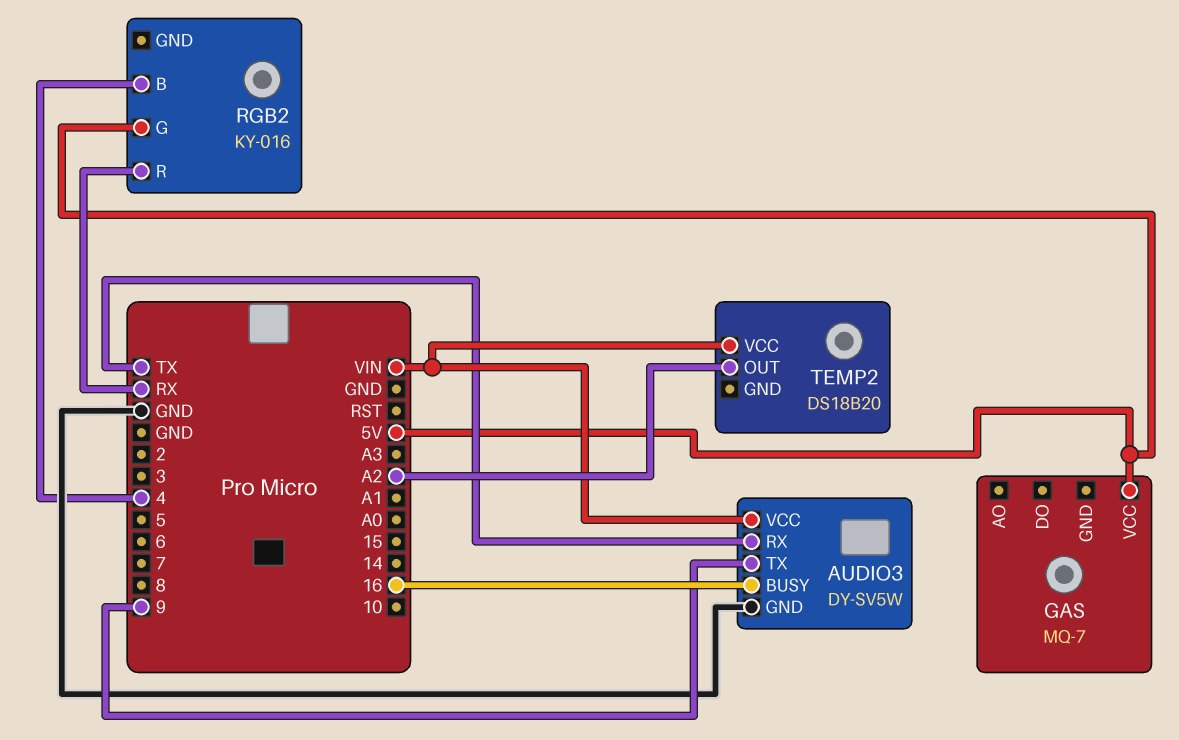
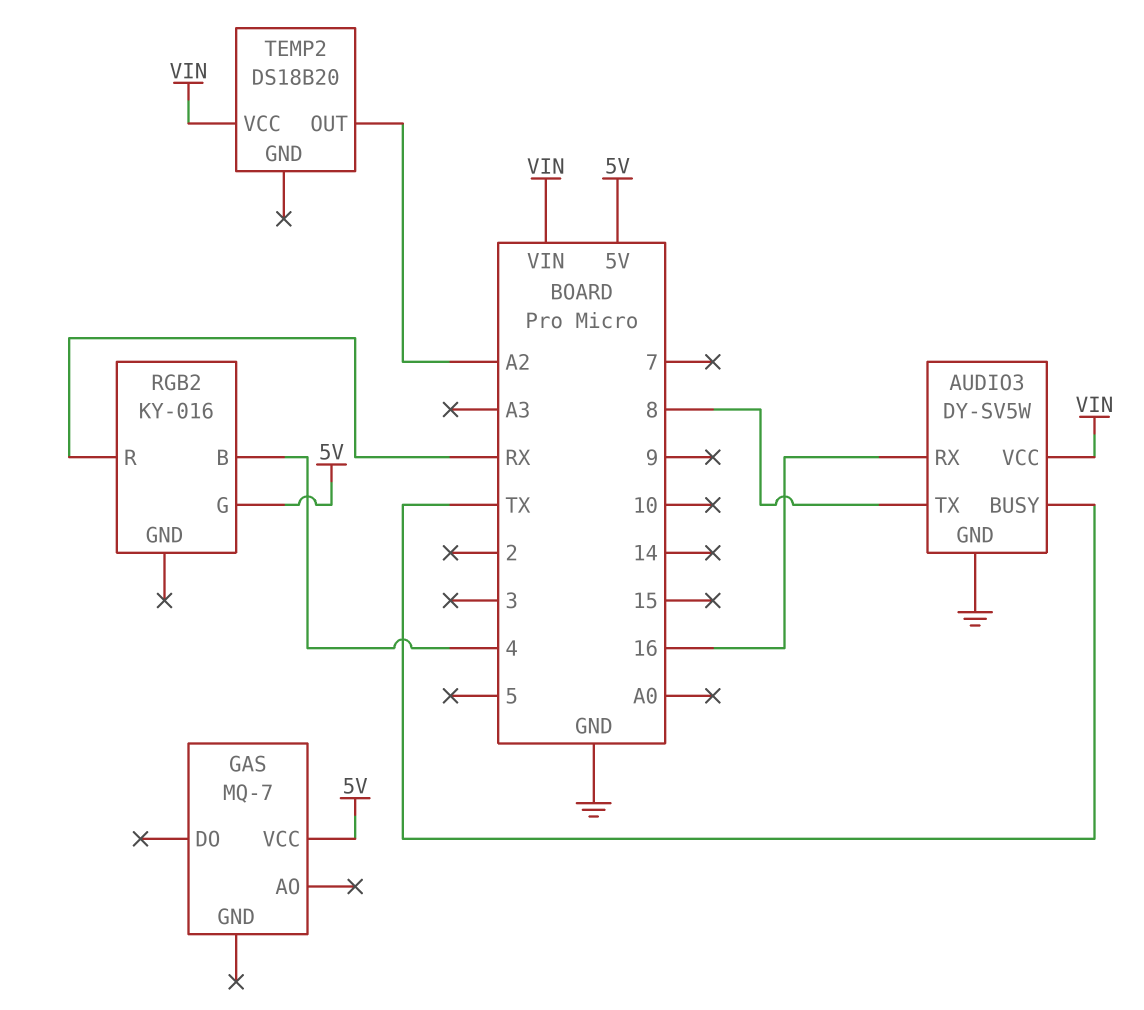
AUDIO3 pin BUSY: 16 -> TX
AUDIO3 pin RX: TX -> 16
AUDIO3 pin TX: 9 -> 8

